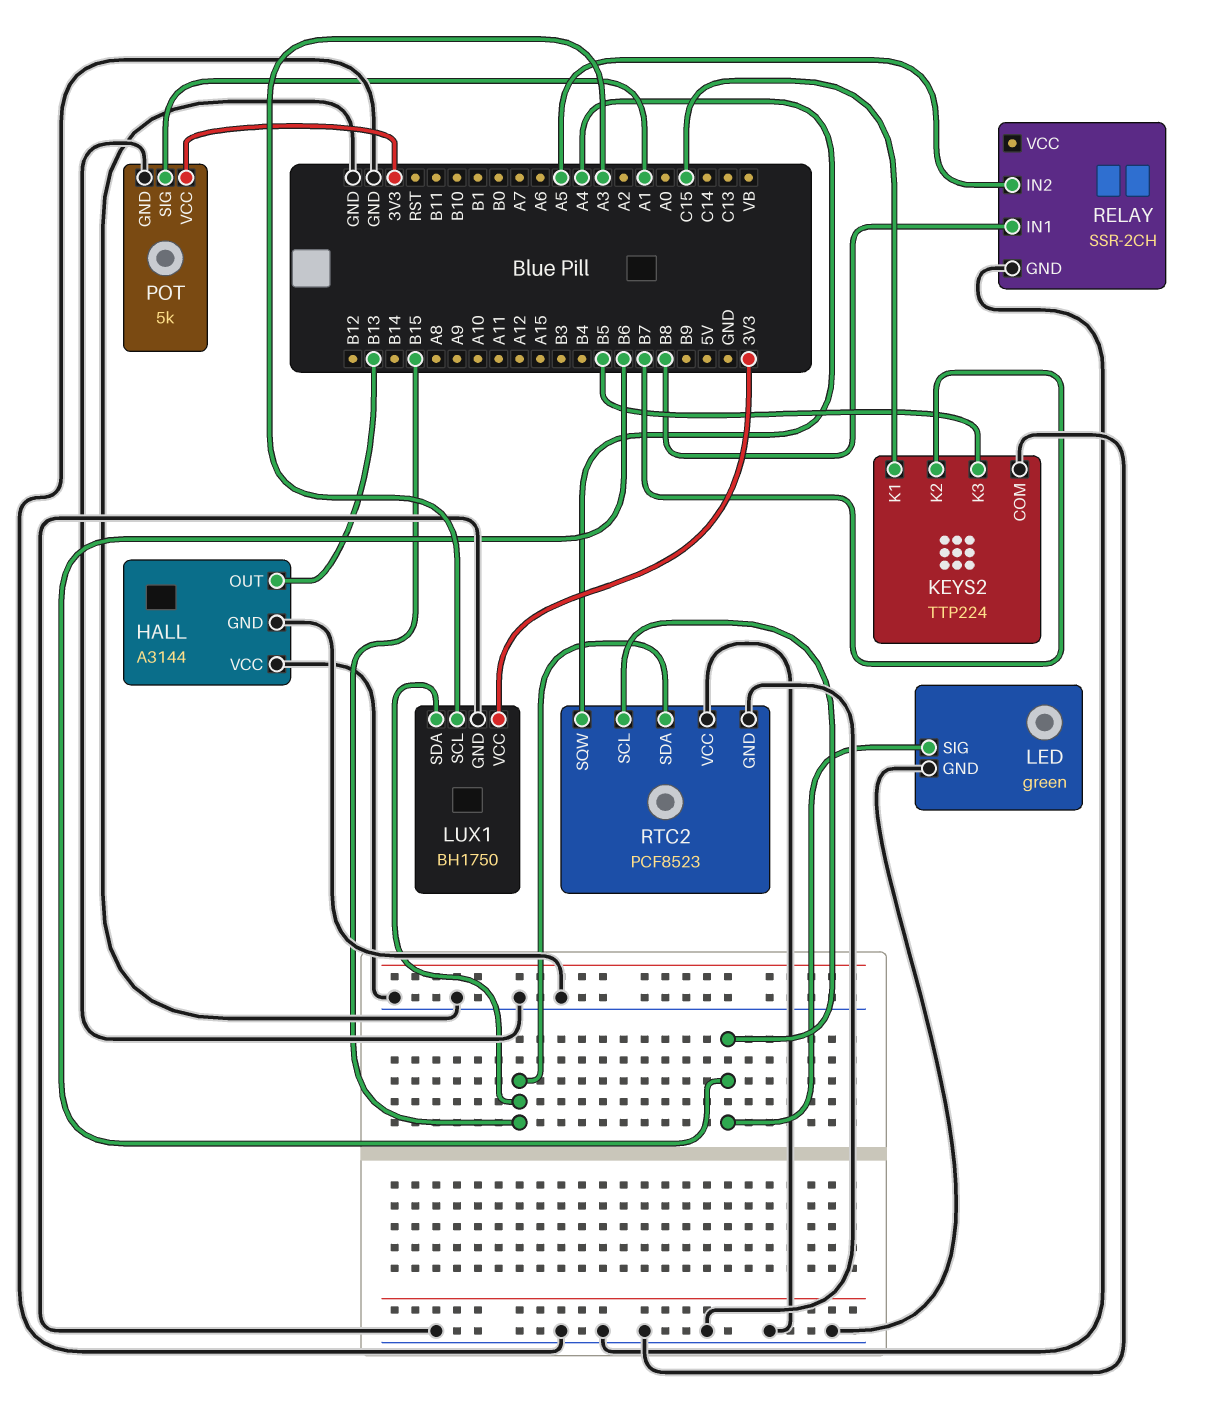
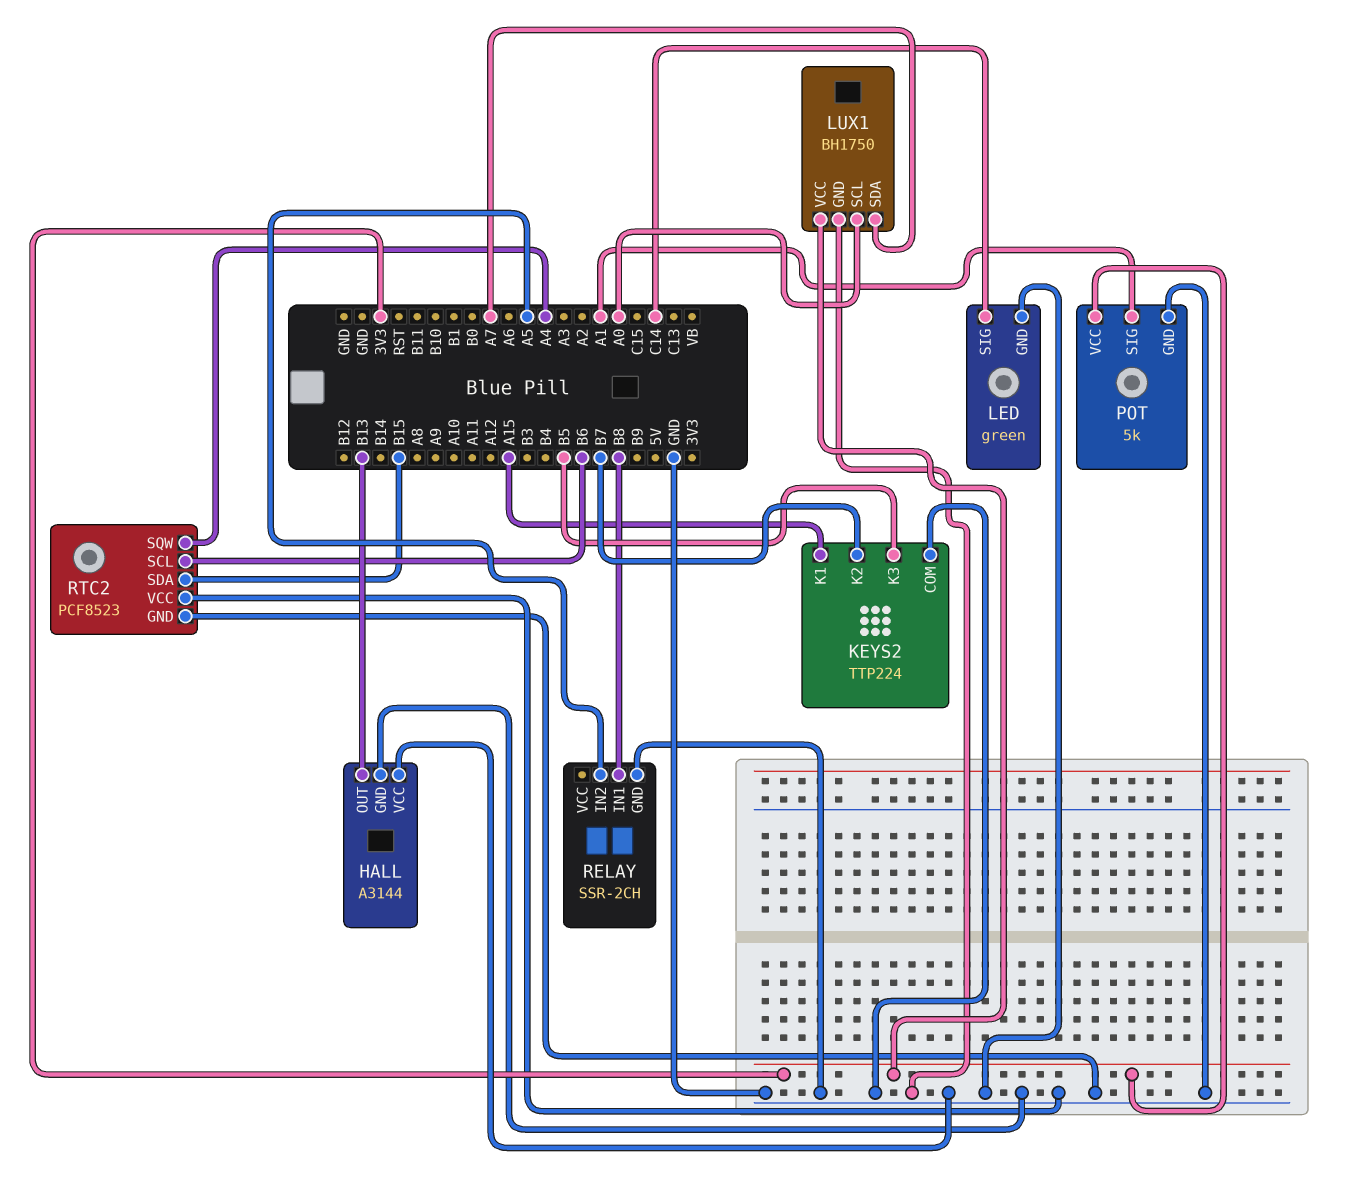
KEYS2 pin K1: C15 -> A15
LED pin SIG: B6 -> C14
LUX1 pin SCL: A3 -> A0
LUX1 pin SDA: B15 -> A7

